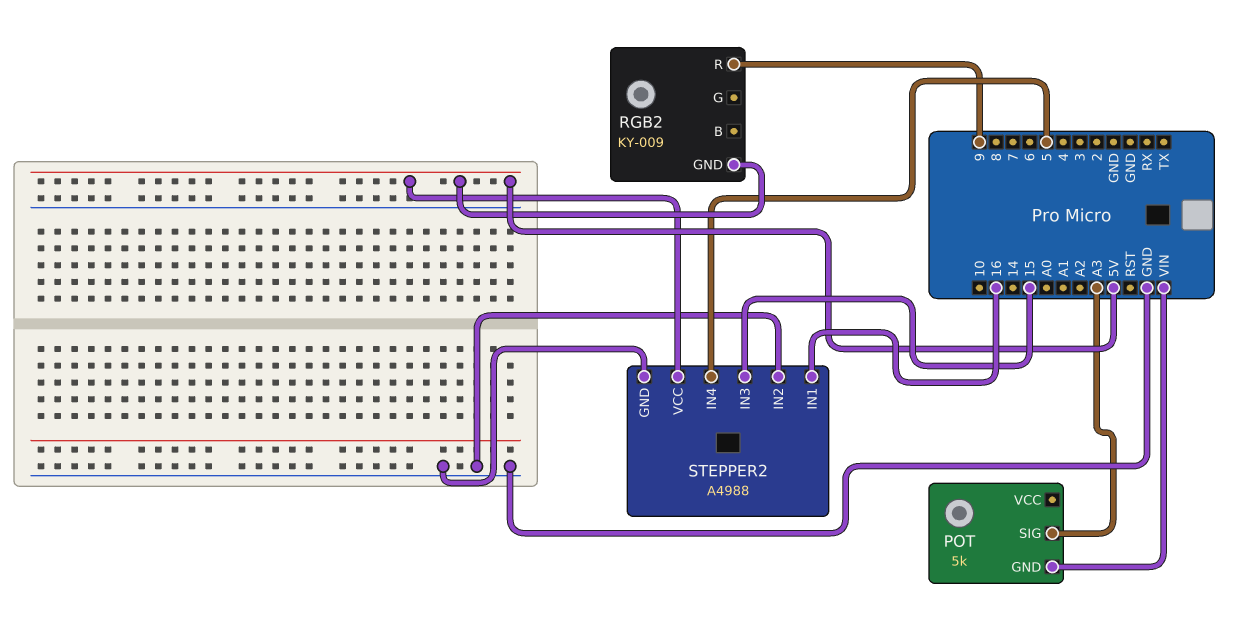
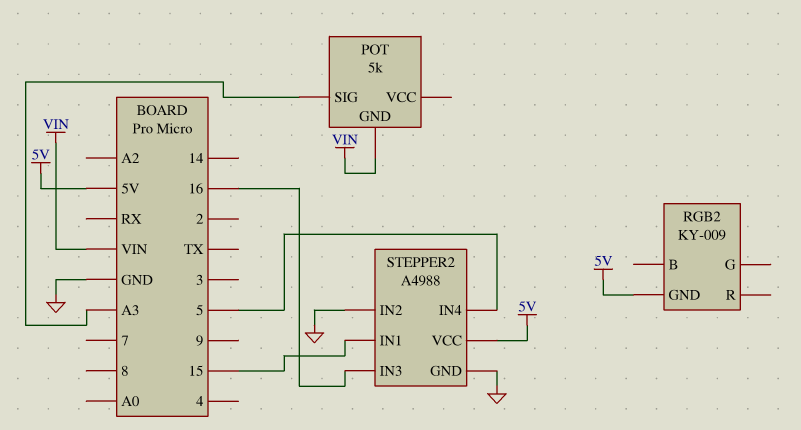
RGB2 pin R: 9 -> none
STEPPER2 pin IN1: 16 -> 15
STEPPER2 pin IN3: 15 -> 16

